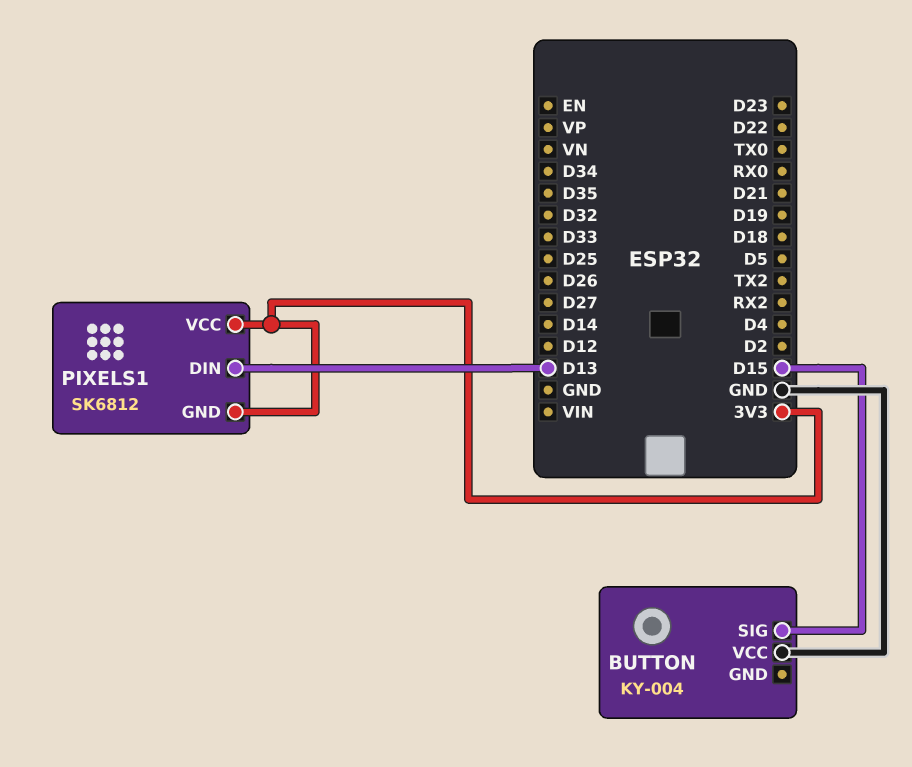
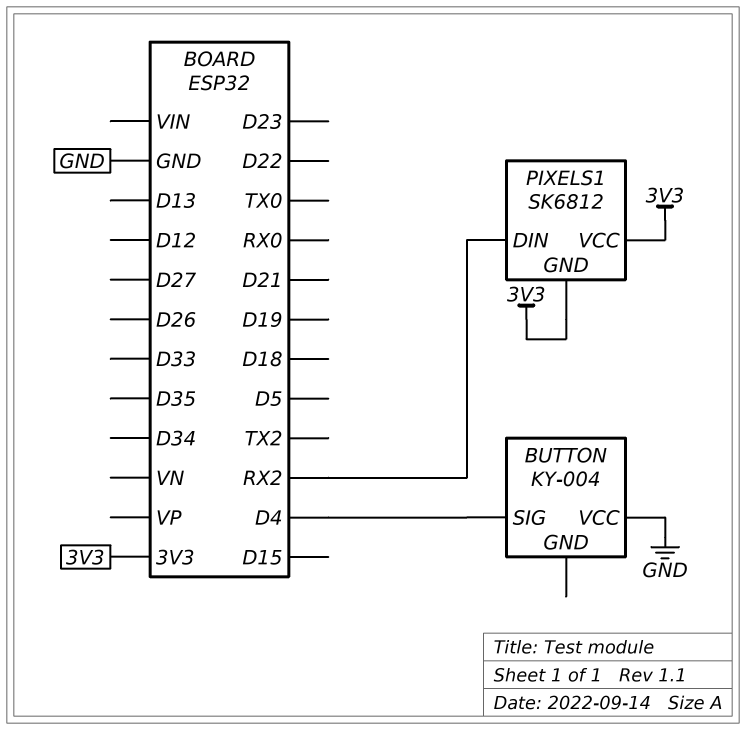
BUTTON pin SIG: D15 -> D4
PIXELS1 pin DIN: D13 -> RX2

